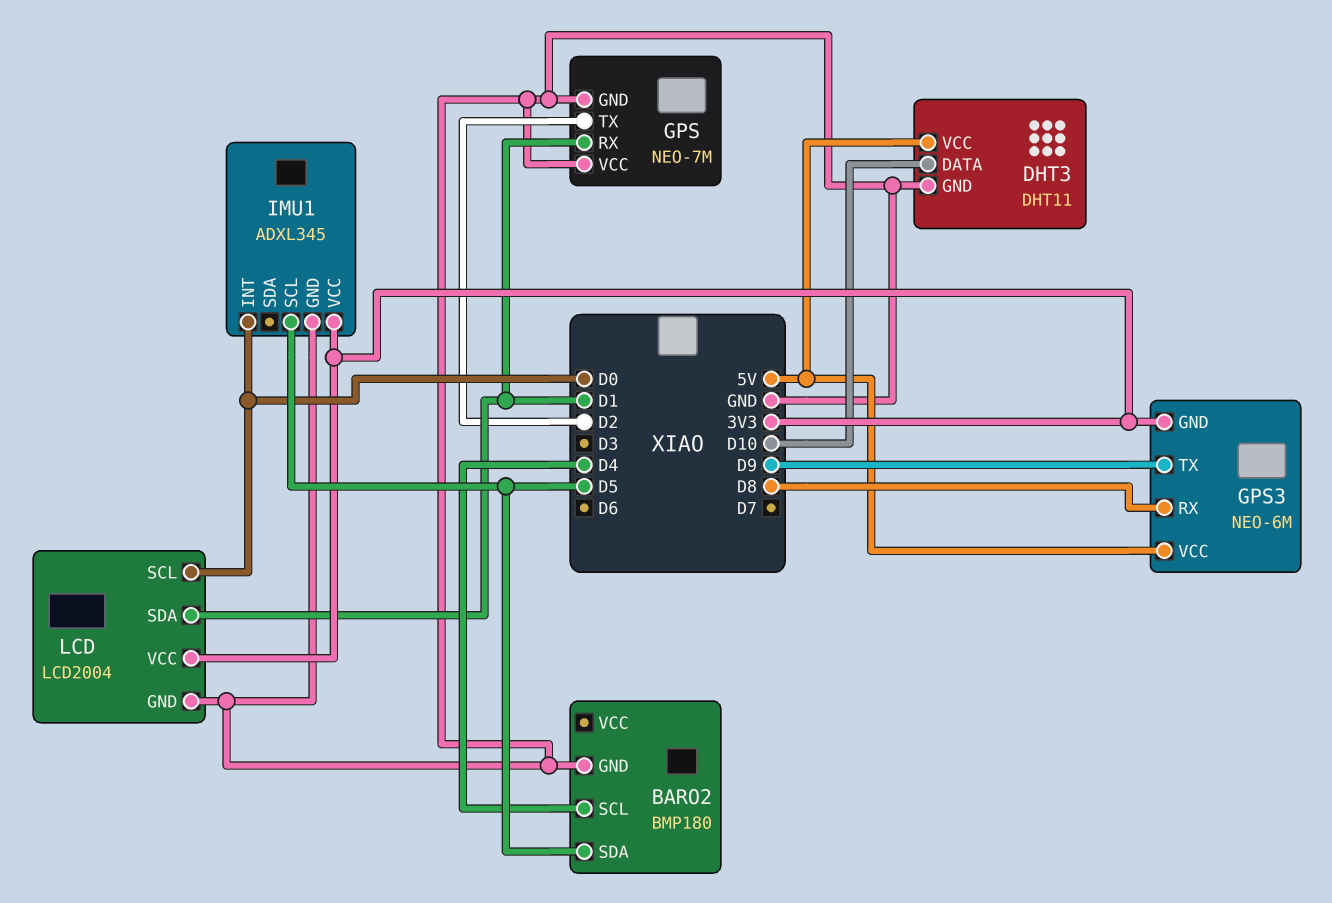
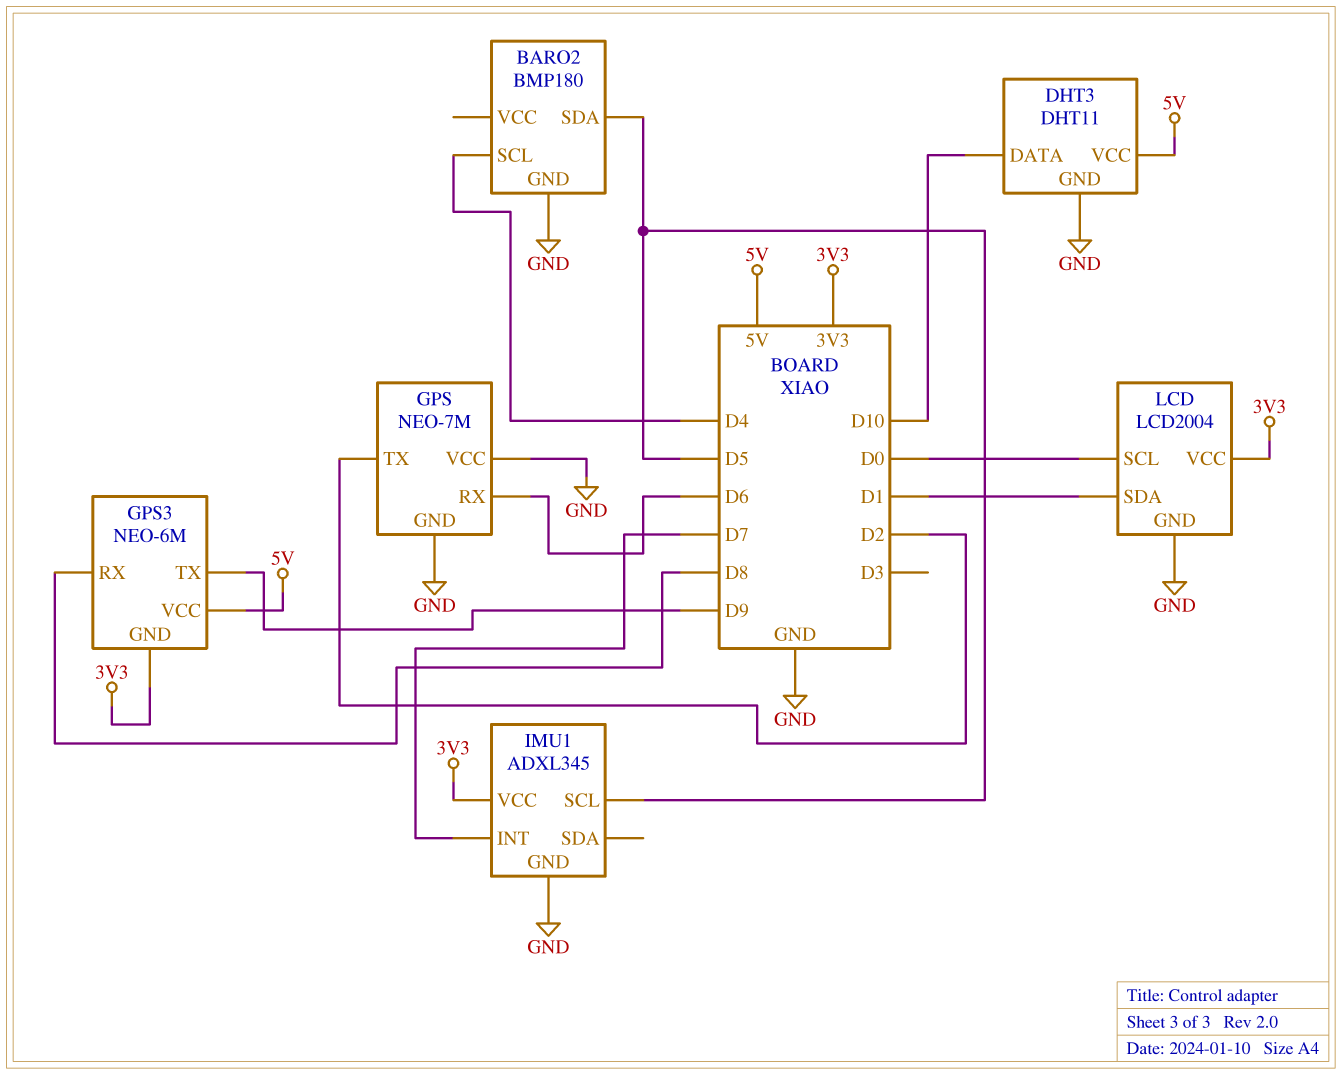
GPS pin RX: D1 -> D6
IMU1 pin INT: D0 -> D7

